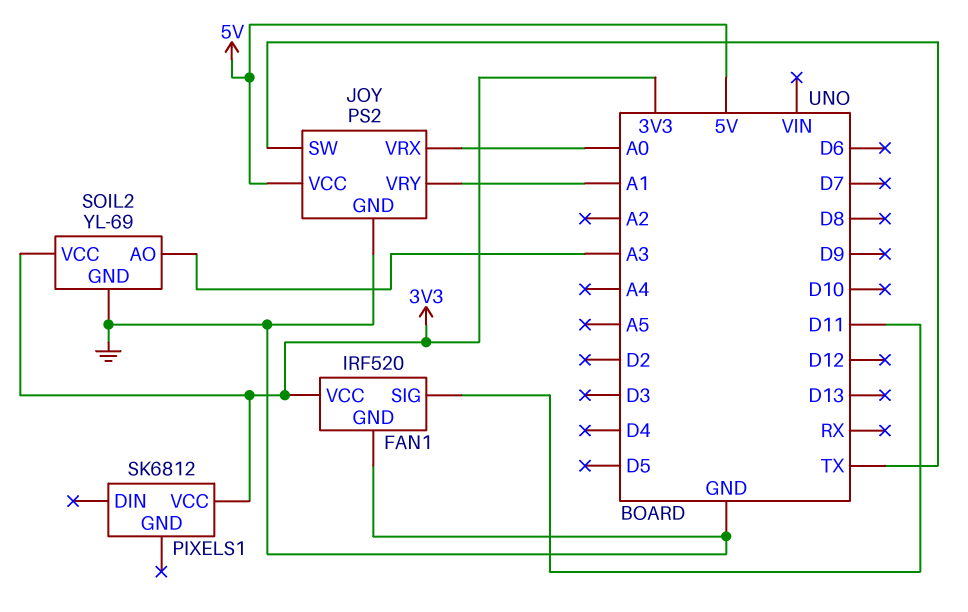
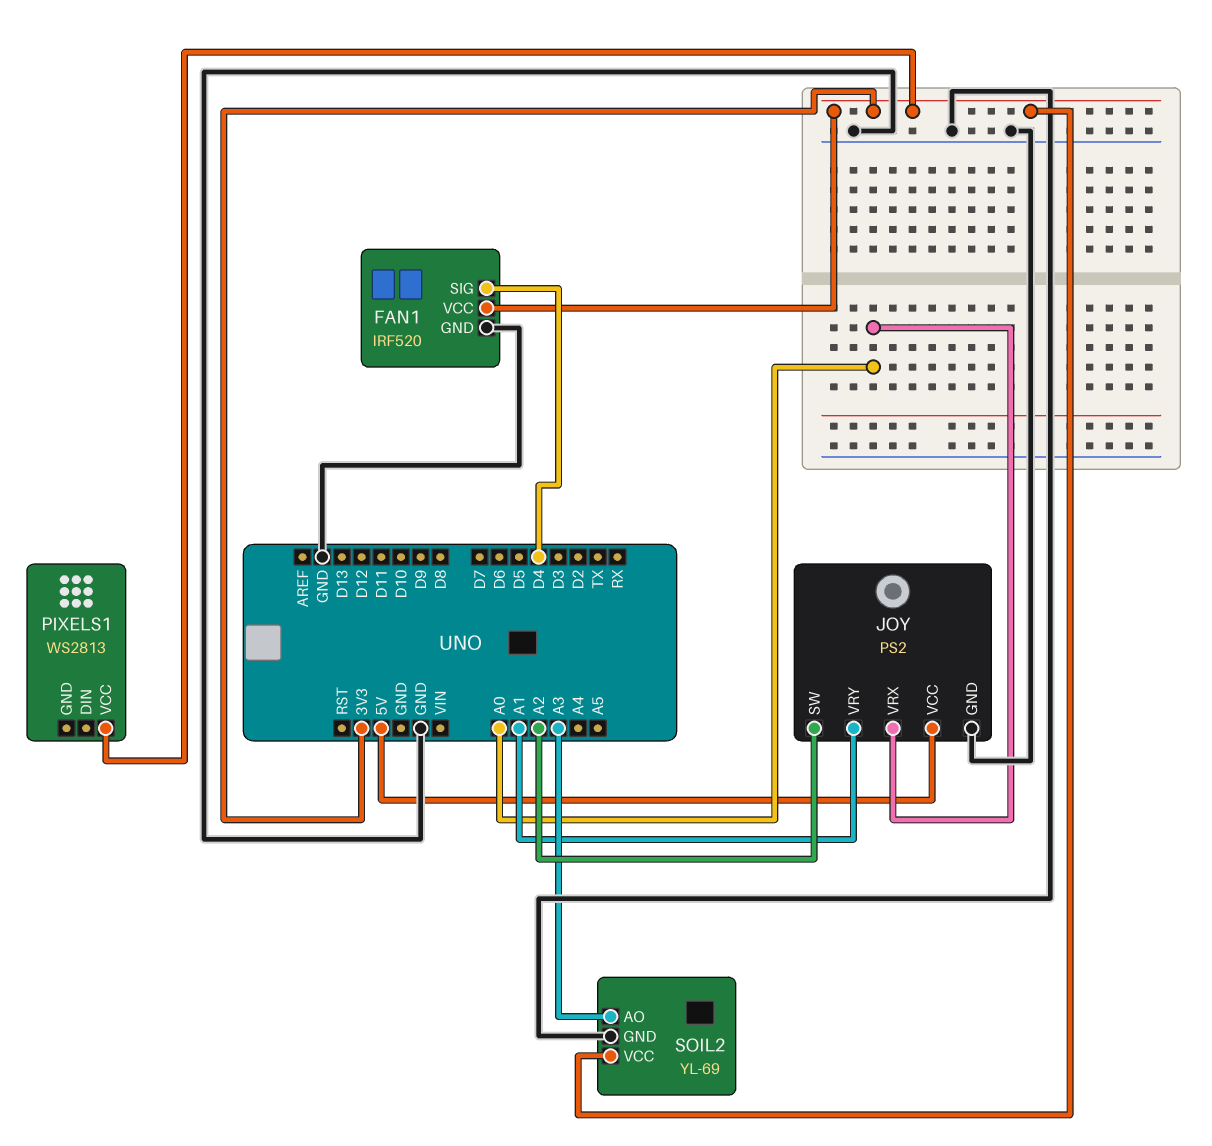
FAN1 pin SIG: D11 -> D4
JOY pin SW: TX -> A2
PIXELS1: SK6812 -> WS2813

